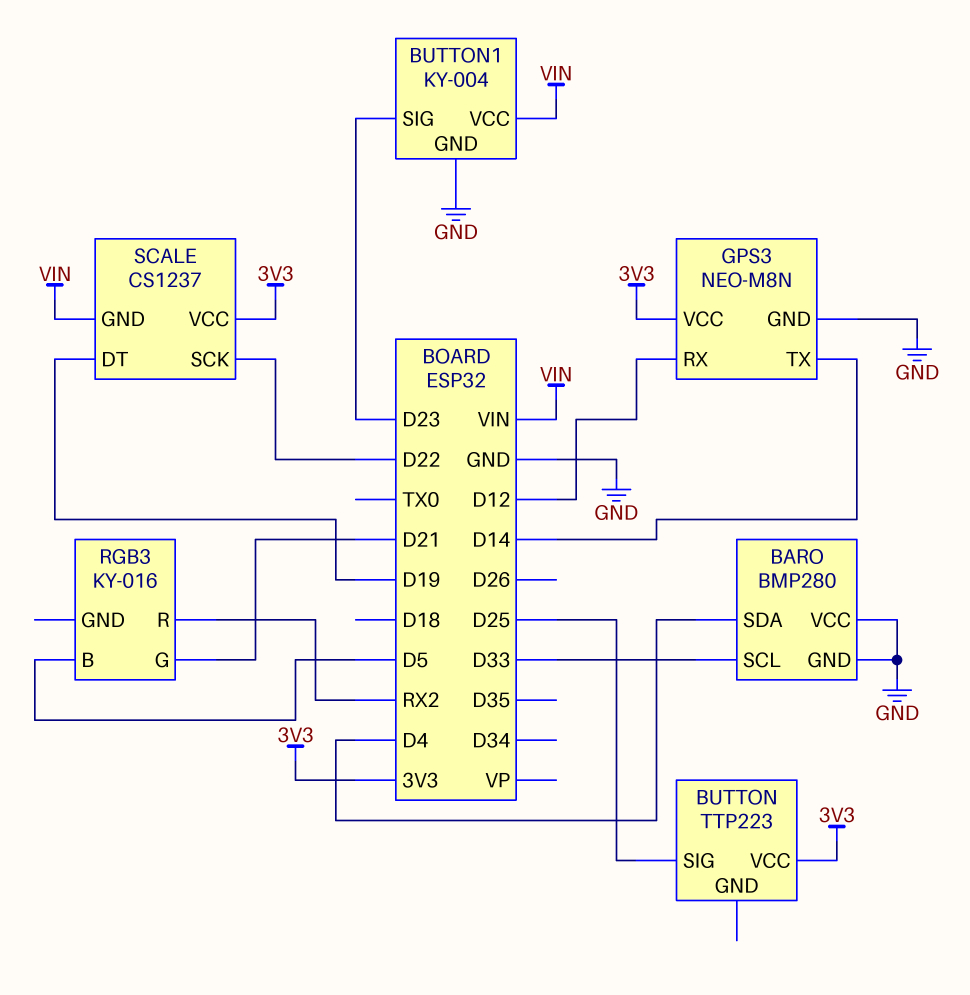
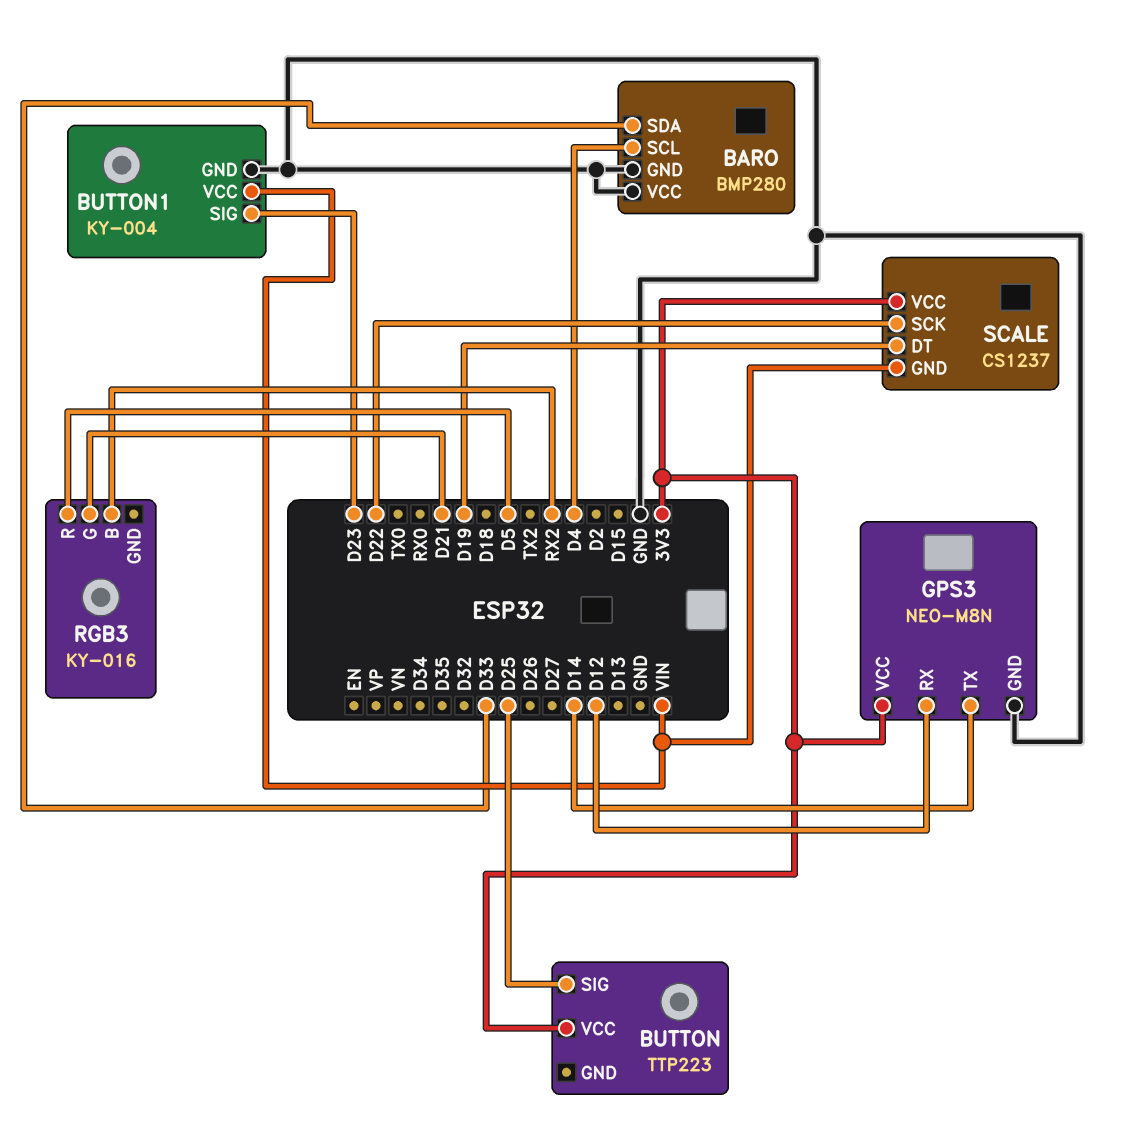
BARO pin SCL: D33 -> D4
BARO pin SDA: D4 -> D33
RGB3 pin B: D5 -> RX2
RGB3 pin R: RX2 -> D5

